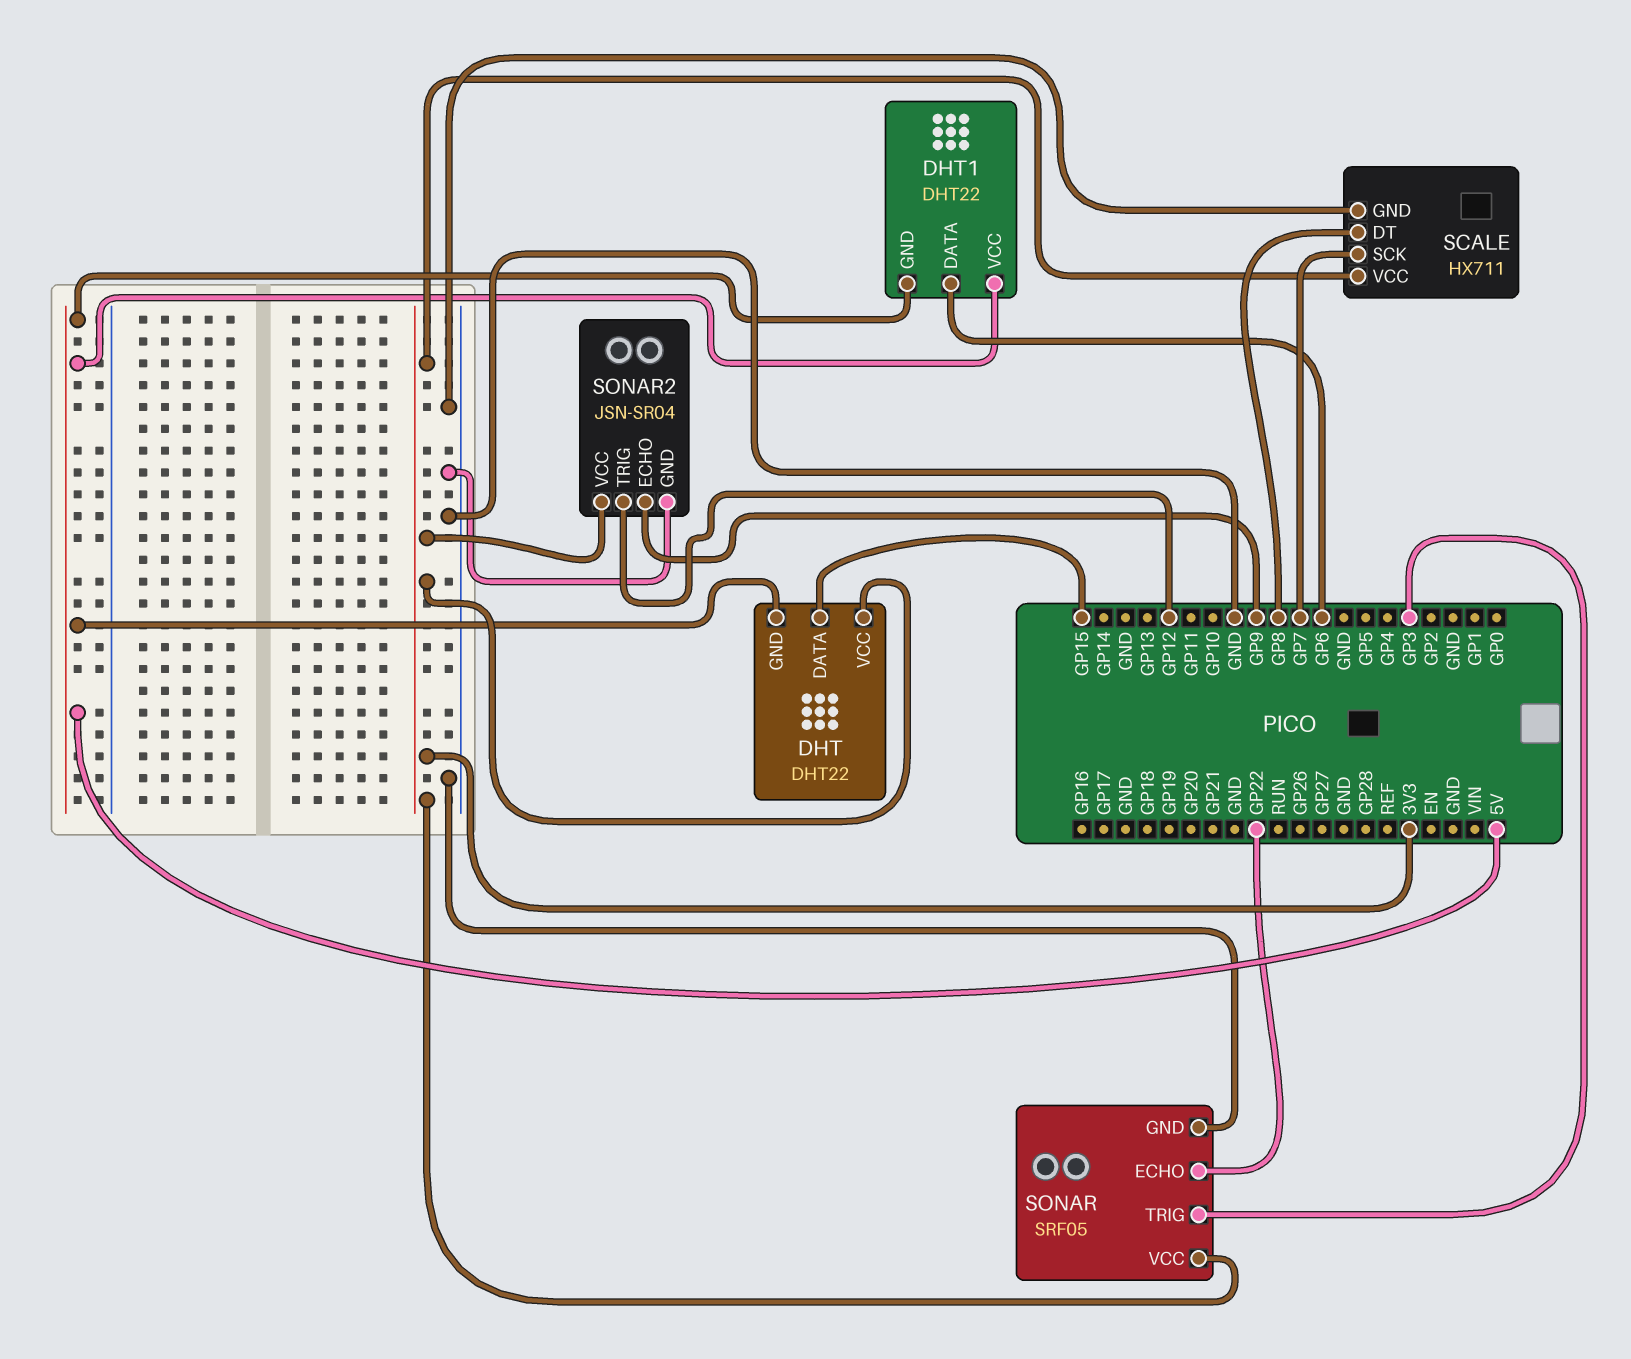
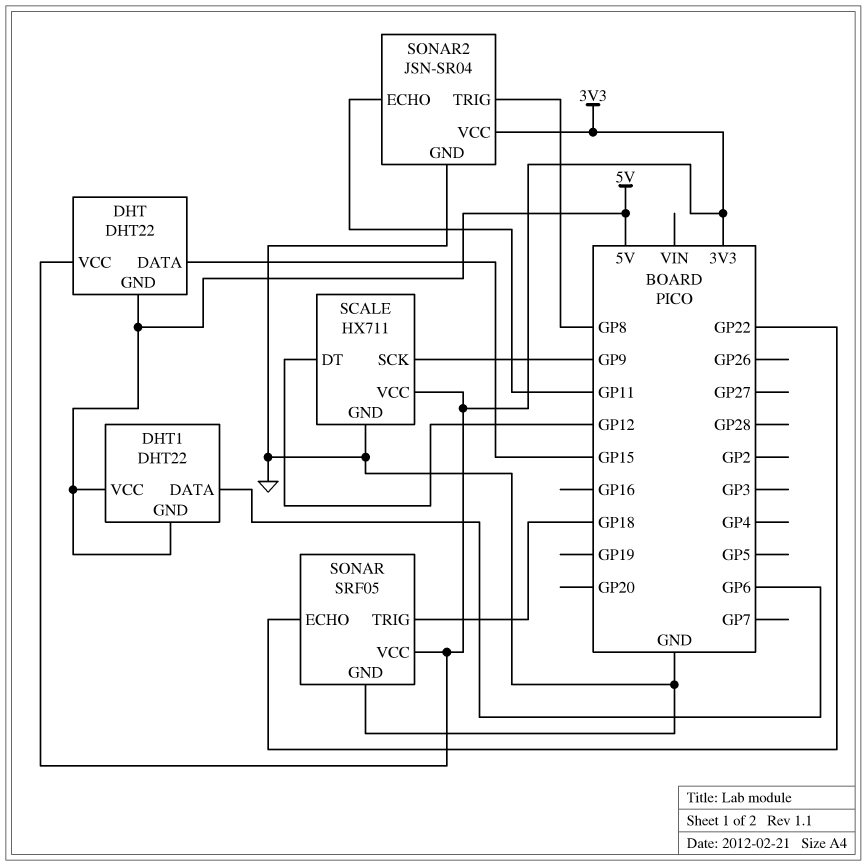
SCALE pin DT: GP8 -> GP12
SCALE pin SCK: GP7 -> GP9
SONAR pin TRIG: GP3 -> GP18
SONAR2 pin ECHO: GP9 -> GP11
SONAR2 pin TRIG: GP12 -> GP8

